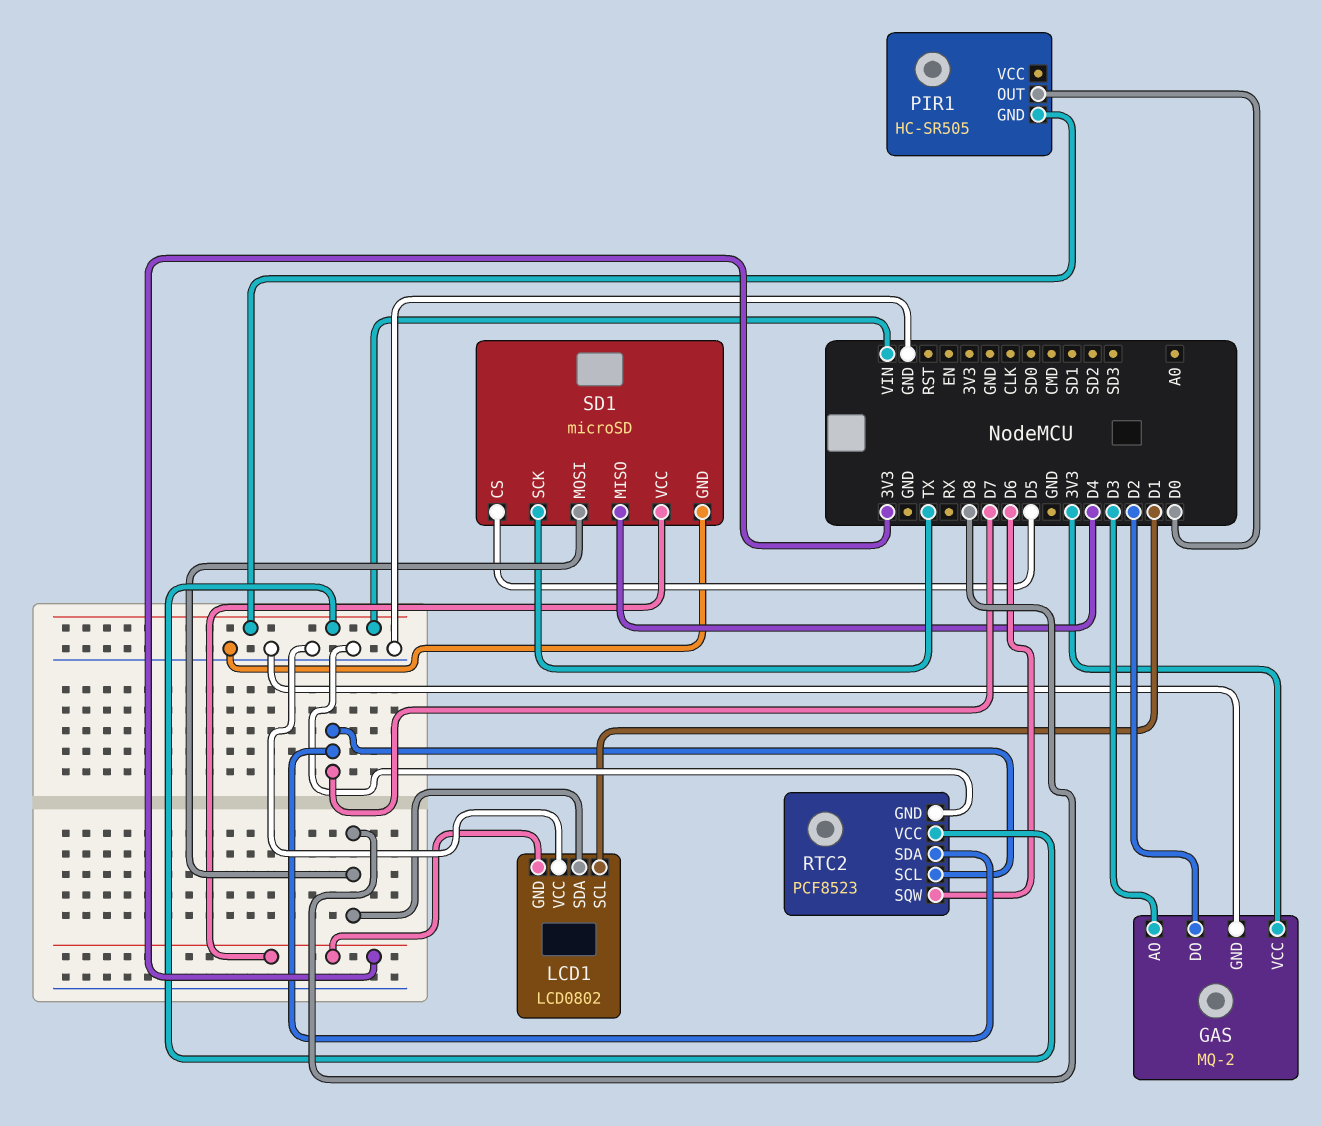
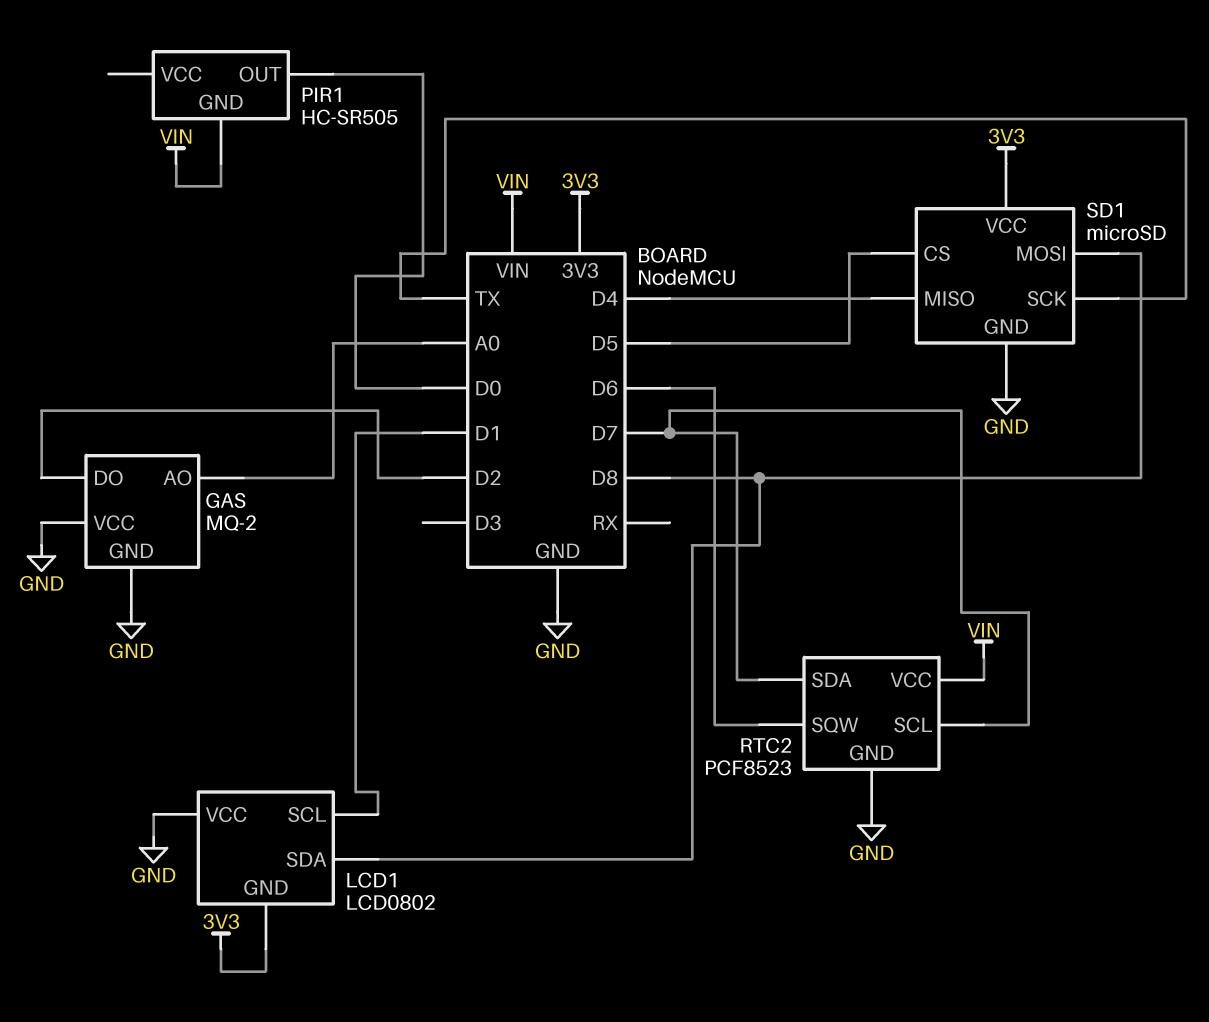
GAS pin AO: D3 -> A0
GAS pin VCC: 3V3 -> GND

